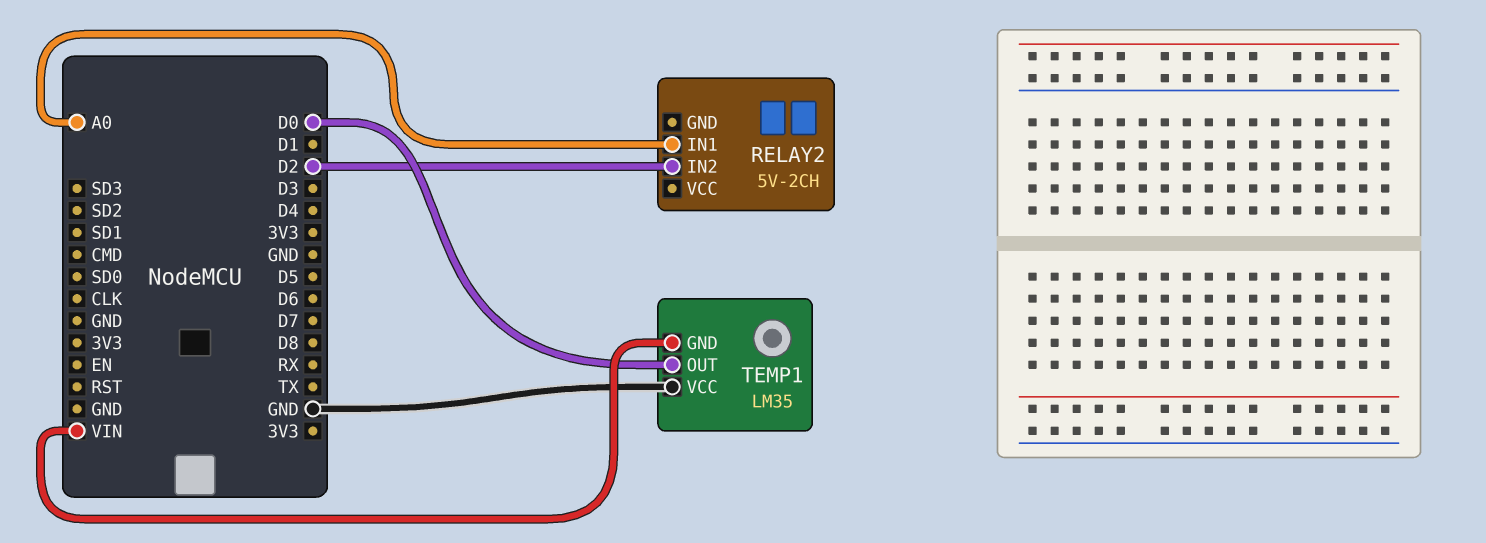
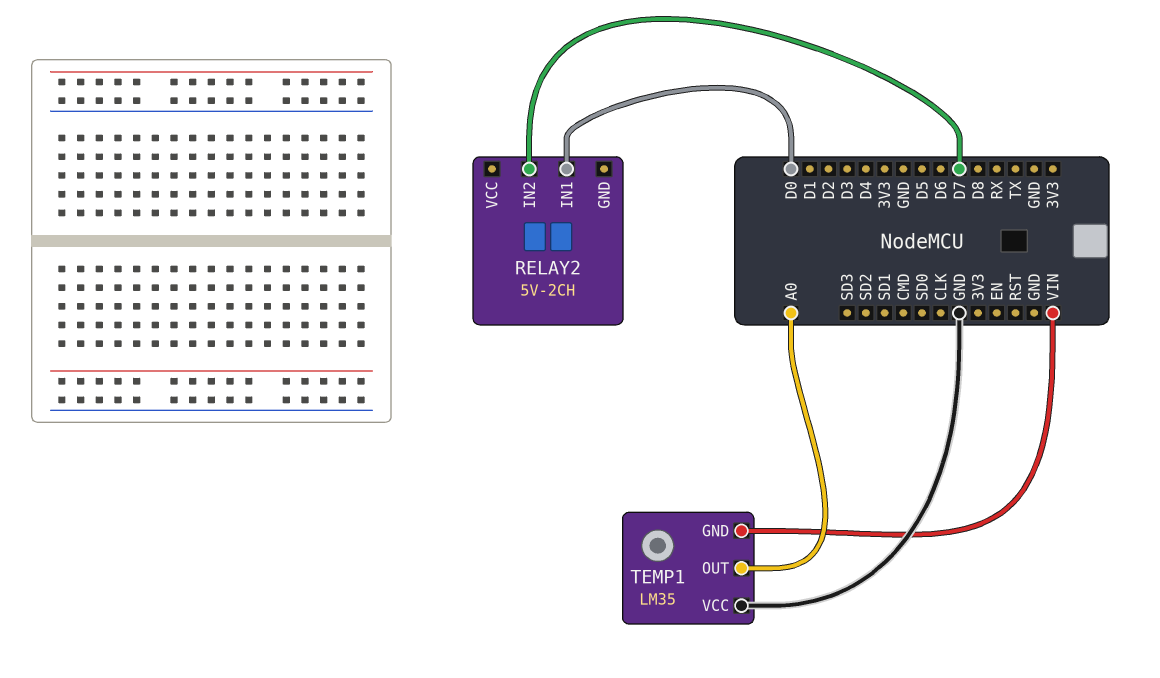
RELAY2 pin IN1: A0 -> D0
RELAY2 pin IN2: D2 -> D7
TEMP1 pin OUT: D0 -> A0

